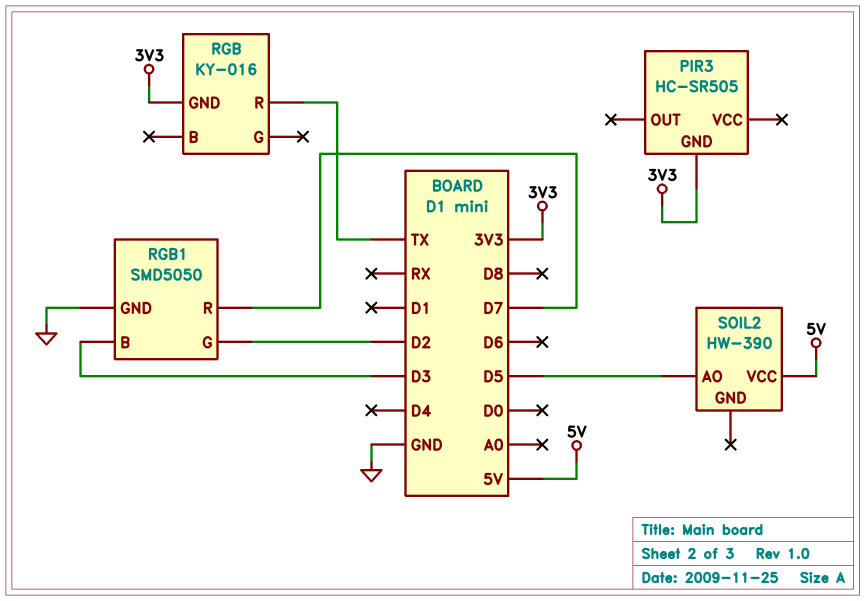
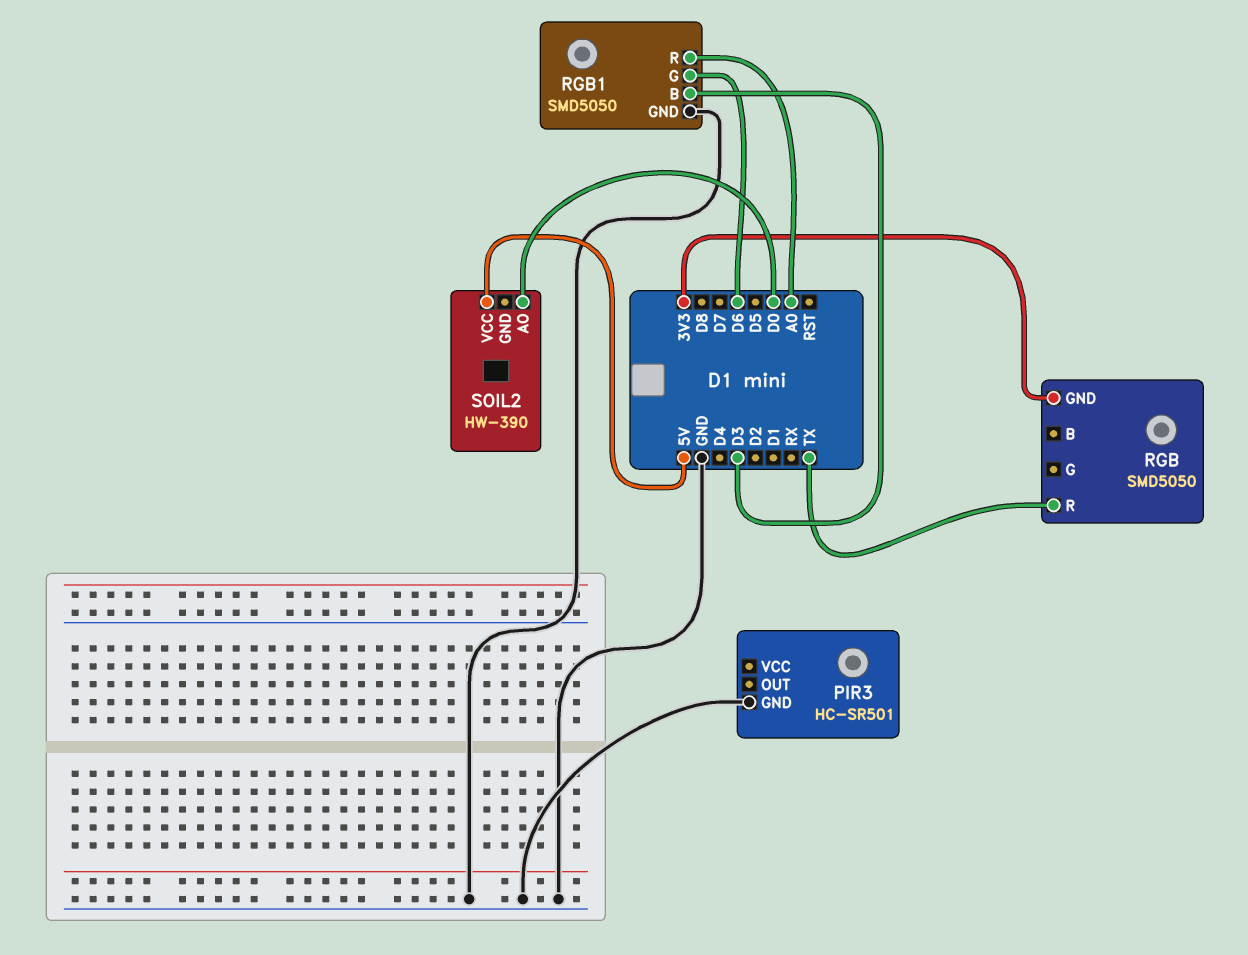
PIR3: HC-SR505 -> HC-SR501
PIR3 pin GND: 3V3 -> GND
RGB: KY-016 -> SMD5050
RGB1 pin G: D2 -> D6
RGB1 pin R: D7 -> A0
SOIL2 pin AO: D5 -> D0

